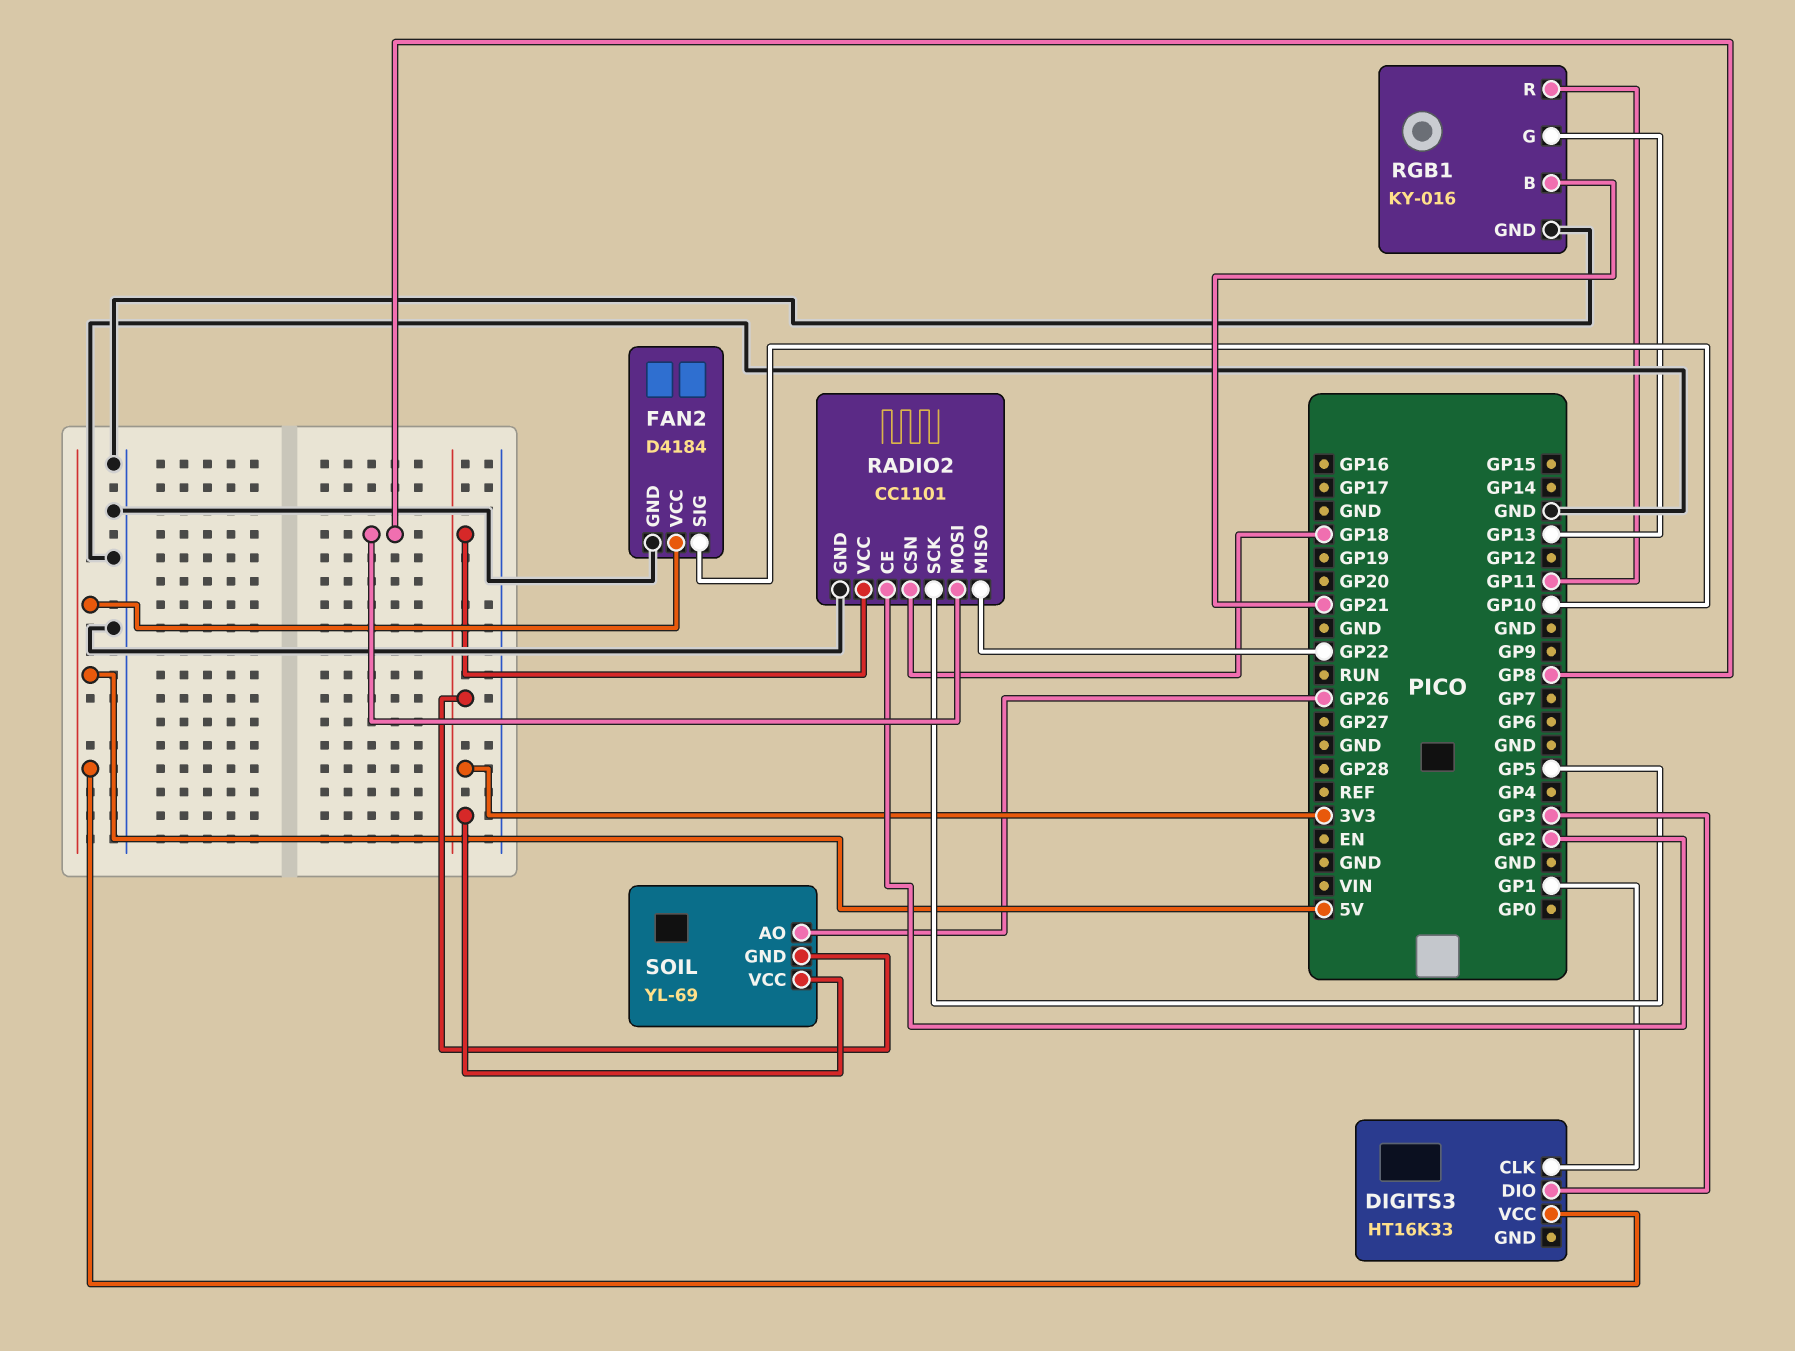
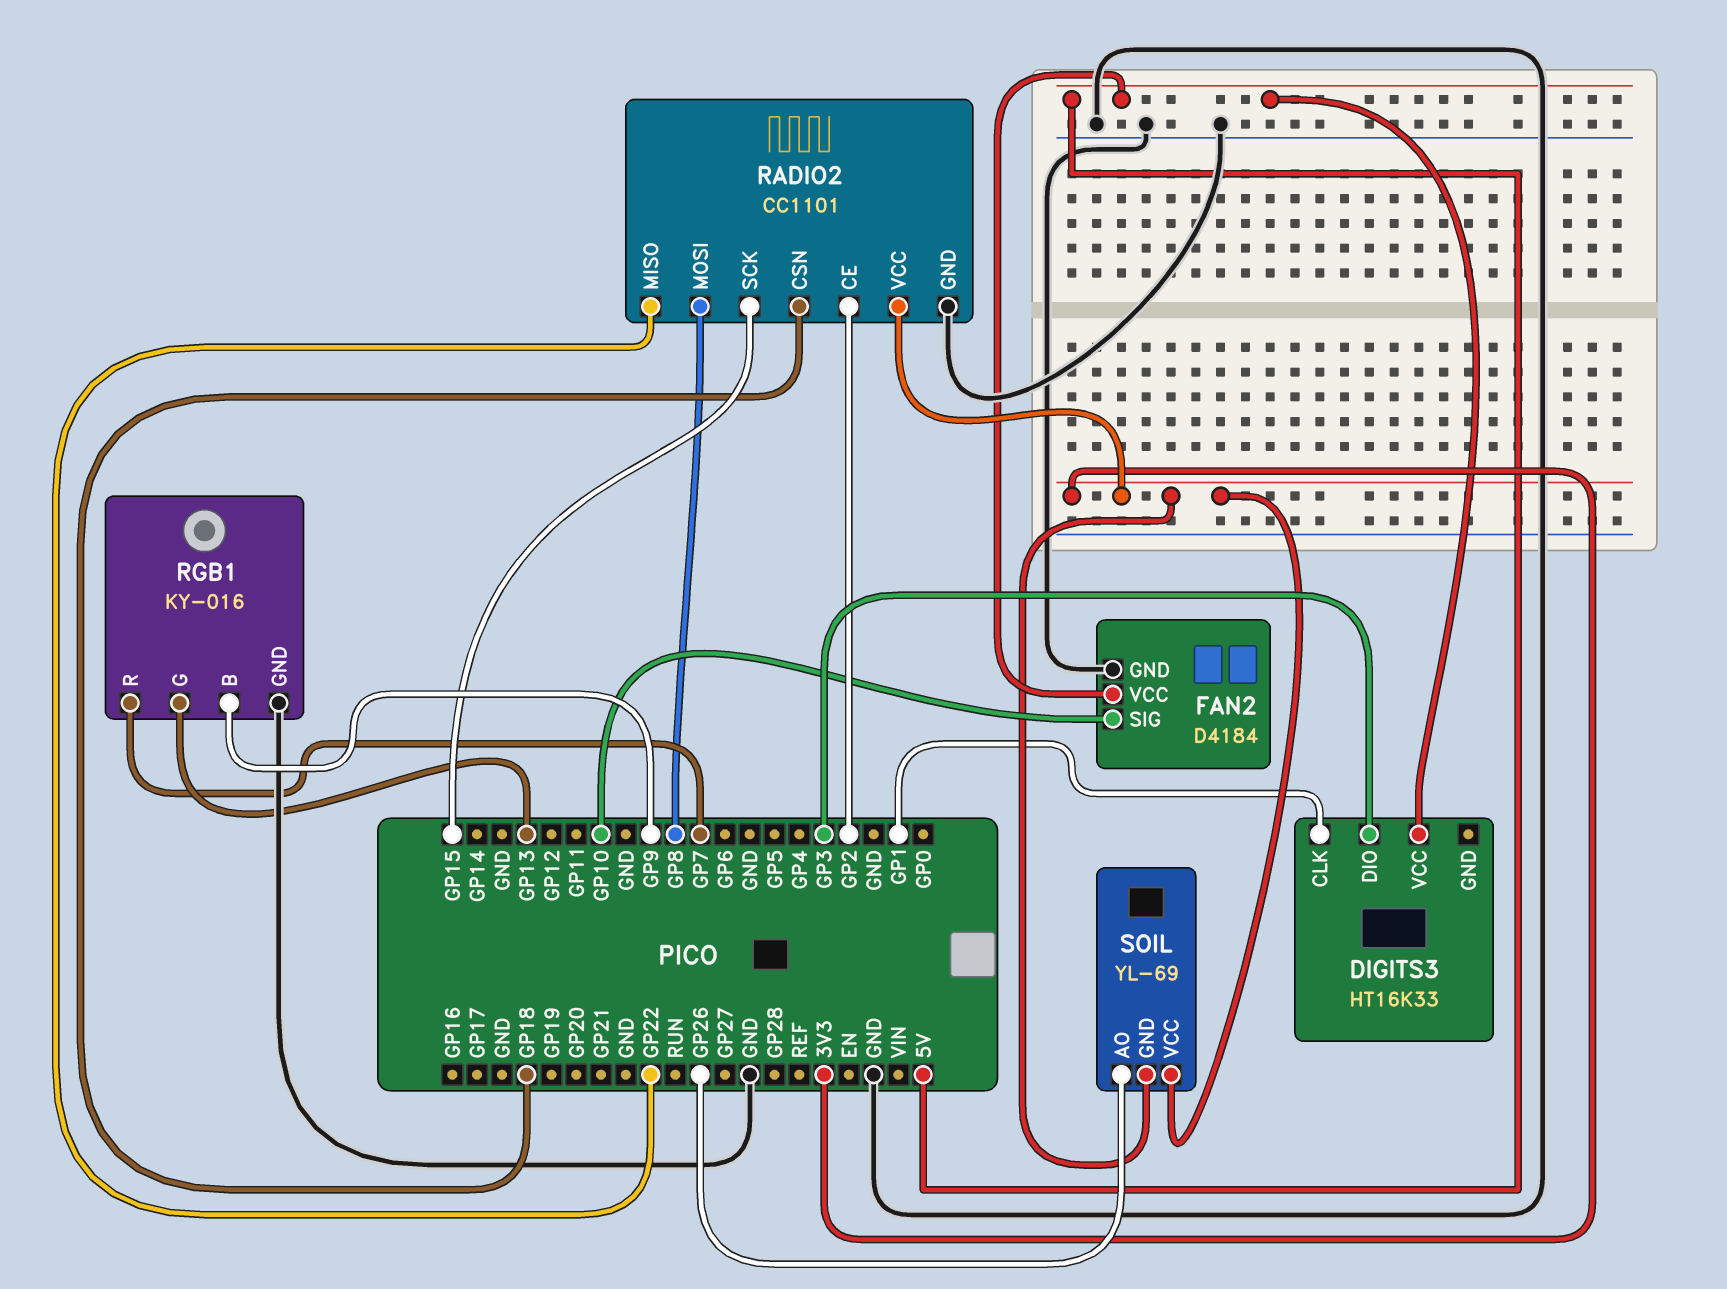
RADIO2 pin SCK: GP5 -> GP15
RGB1 pin B: GP21 -> GP9
RGB1 pin R: GP11 -> GP7

